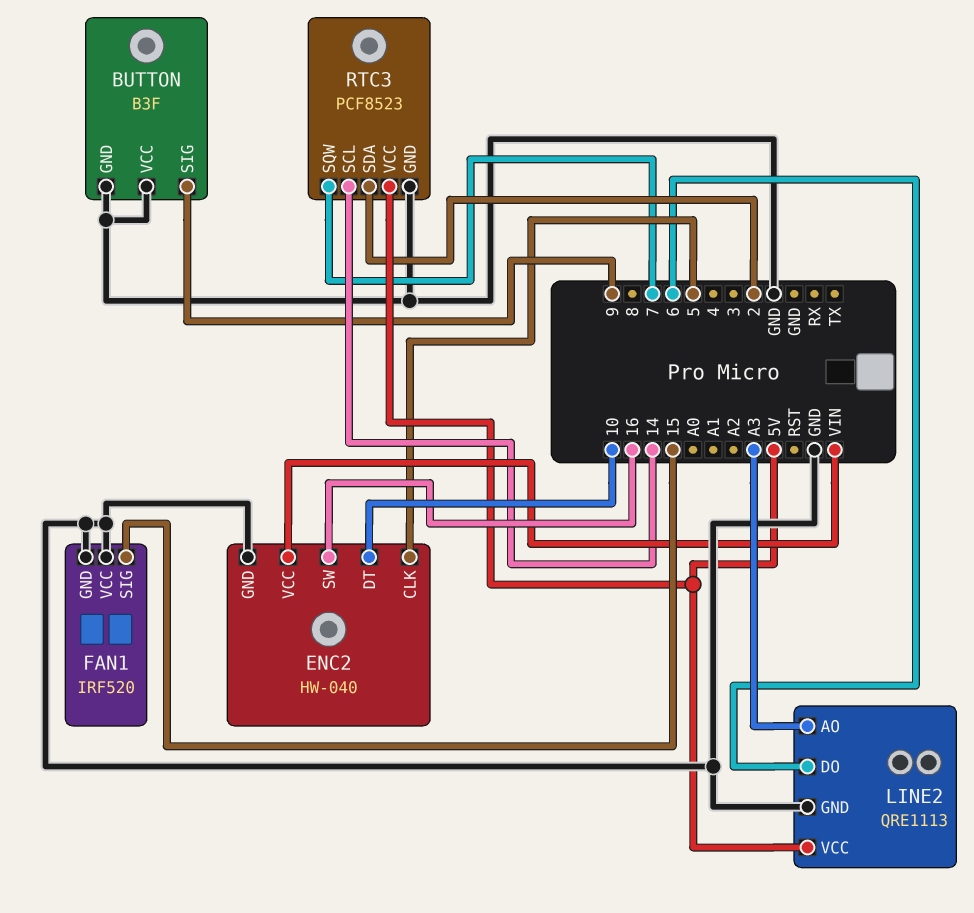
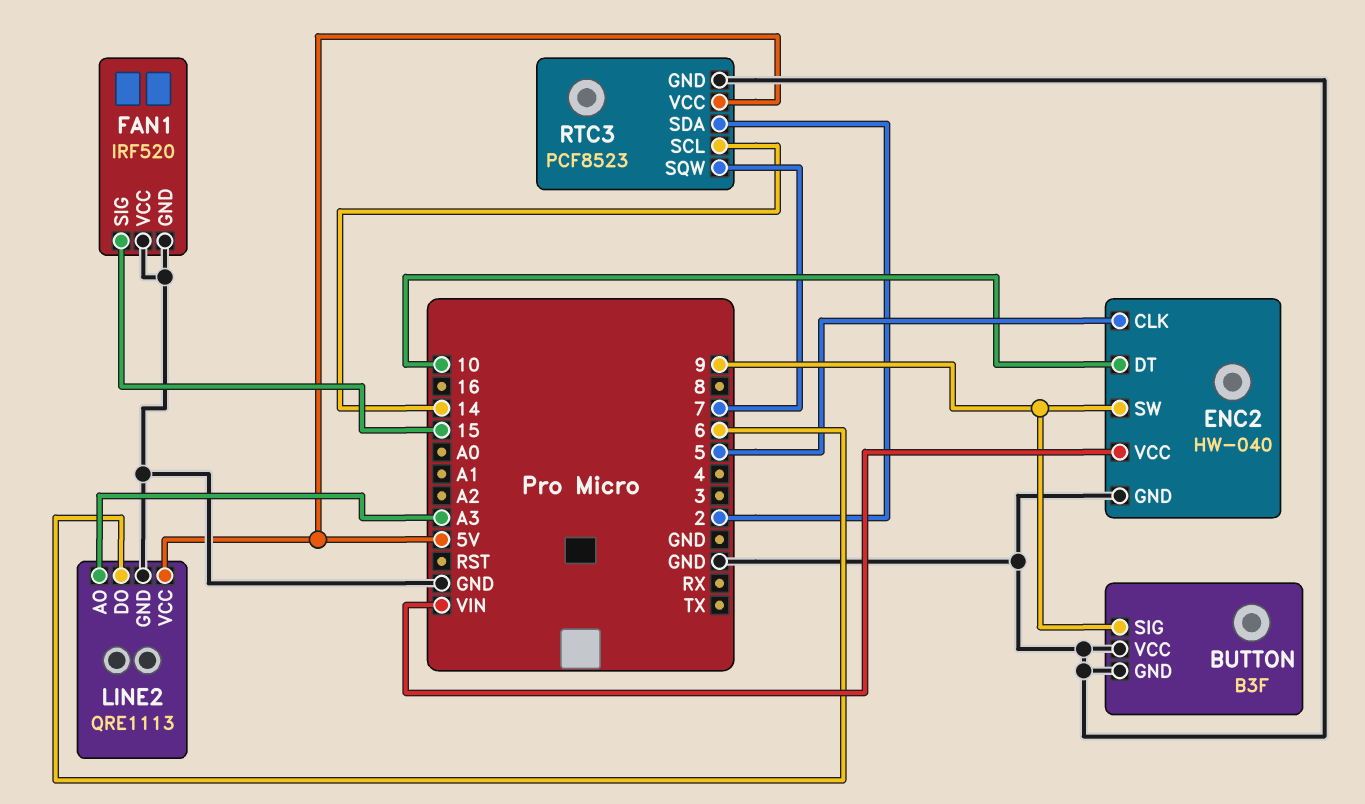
ENC2 pin SW: 16 -> 9

